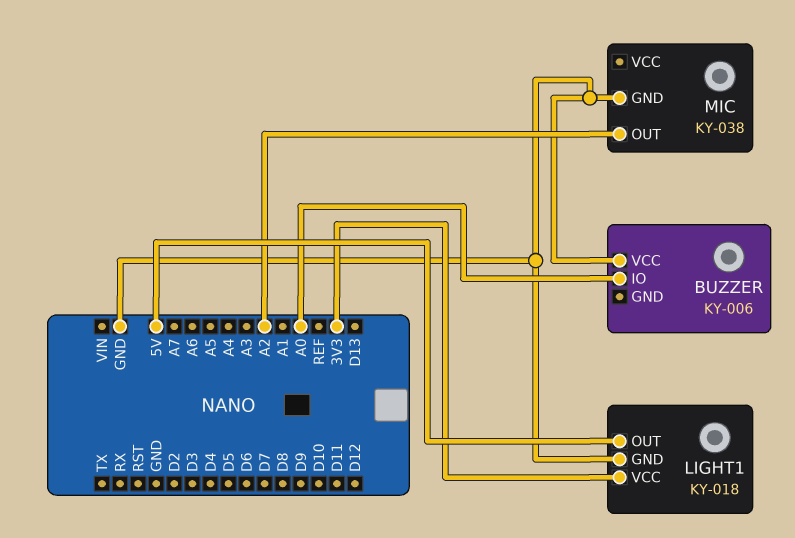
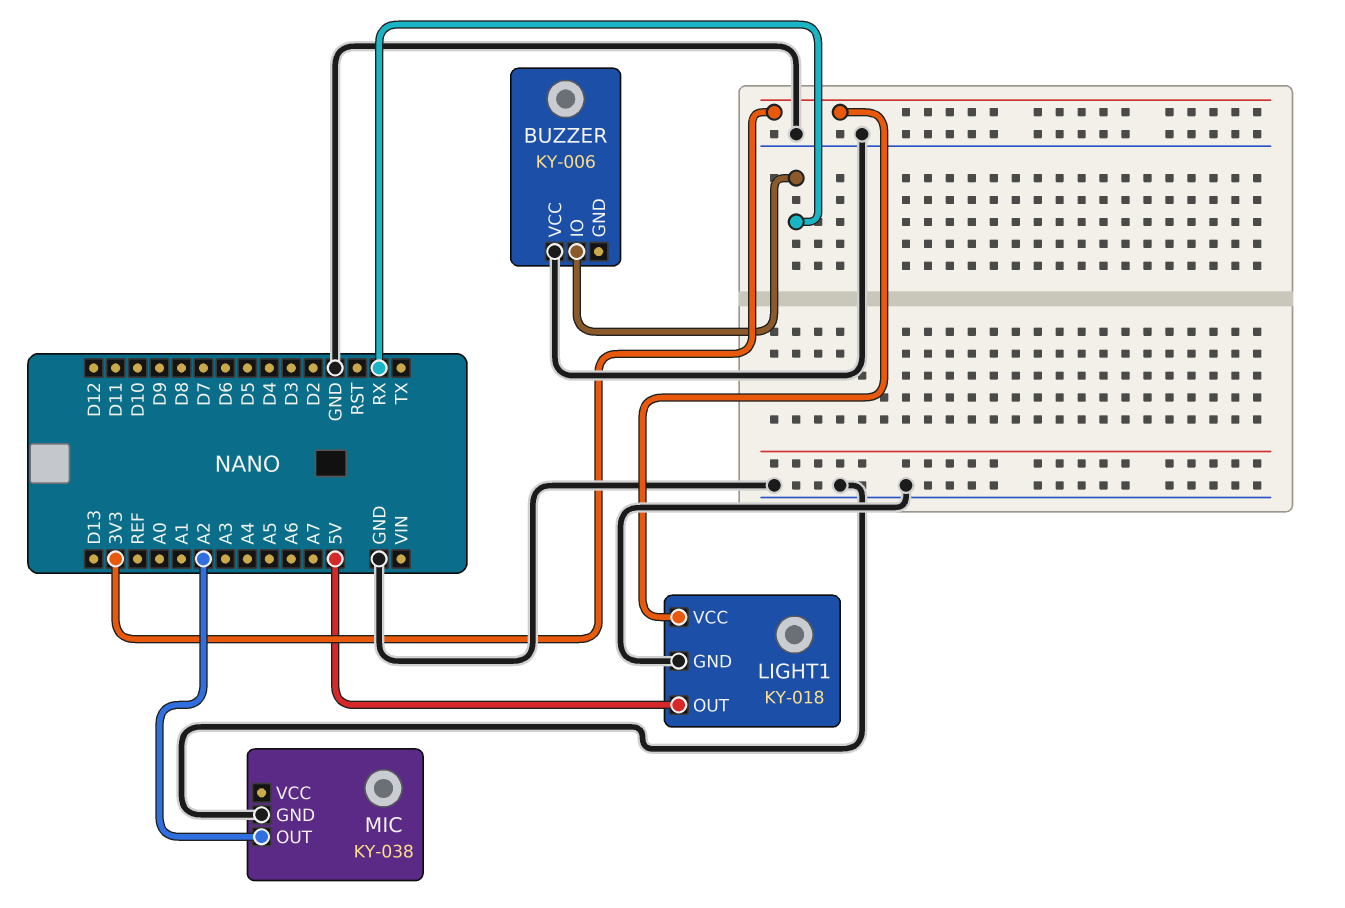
BUZZER pin IO: A0 -> RX

